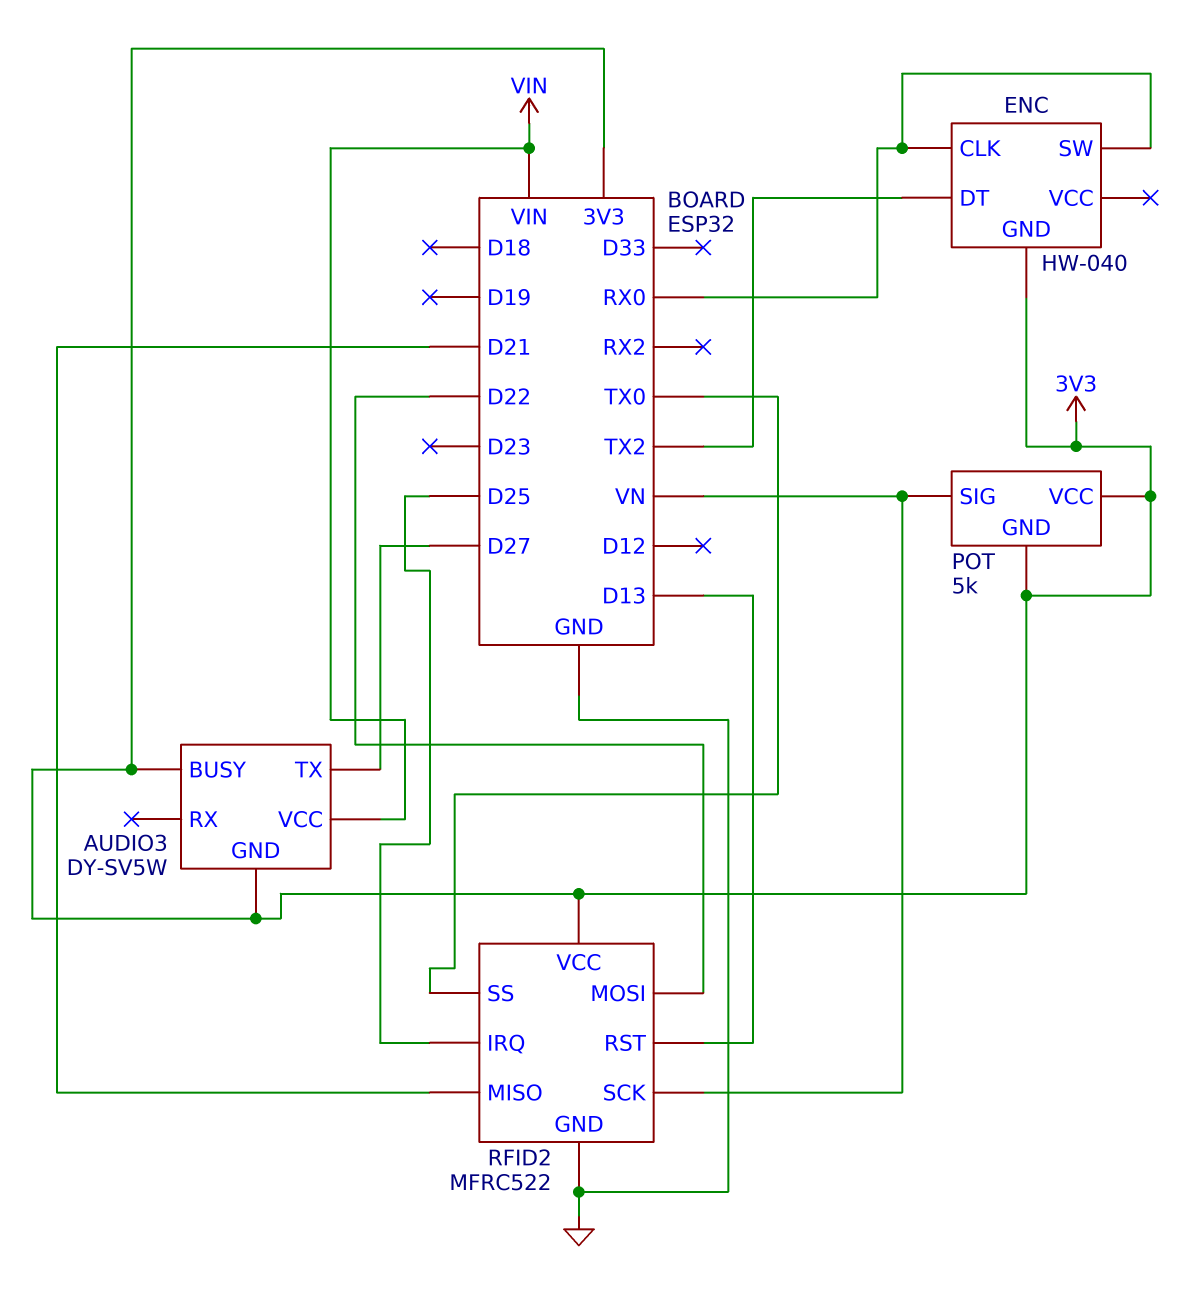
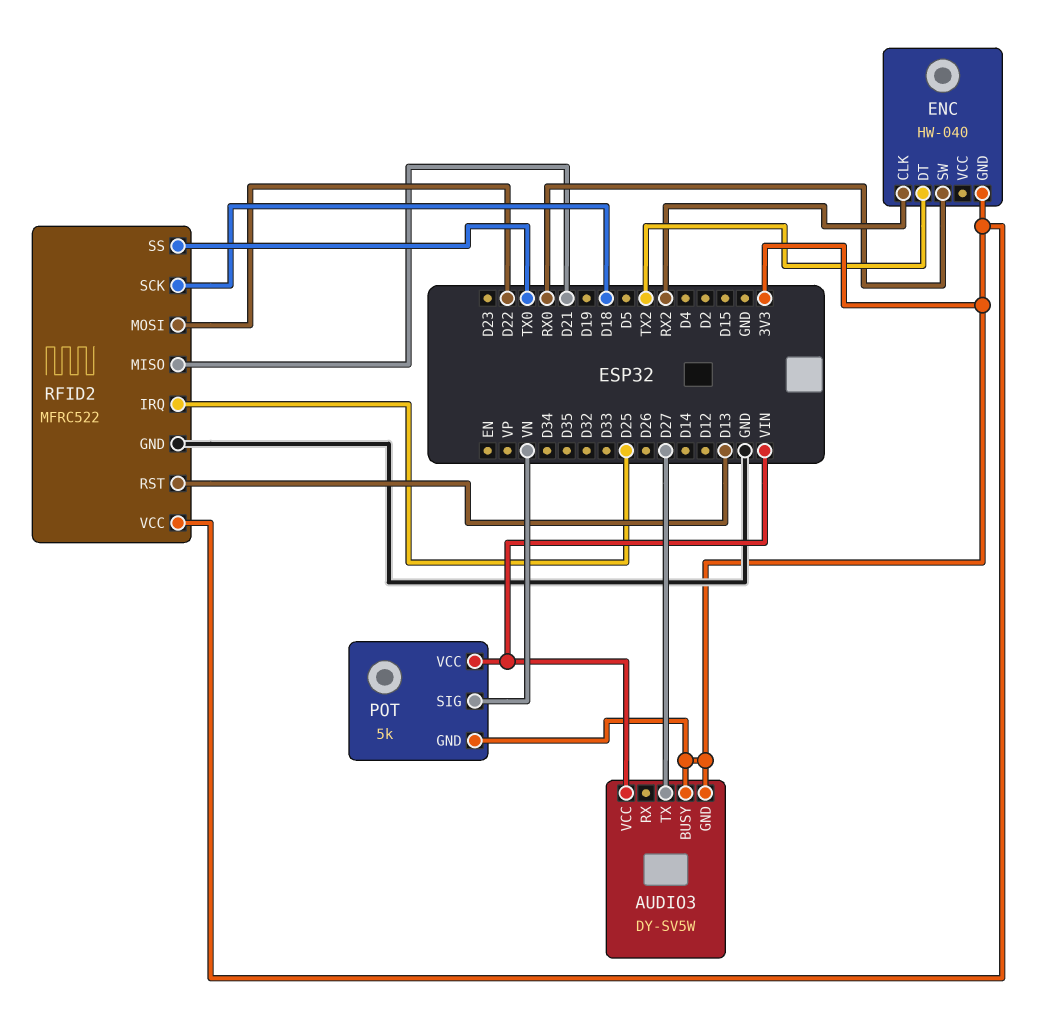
ENC pin CLK: RX0 -> RX2
POT pin VCC: 3V3 -> VIN
RFID2 pin SCK: VN -> D18

